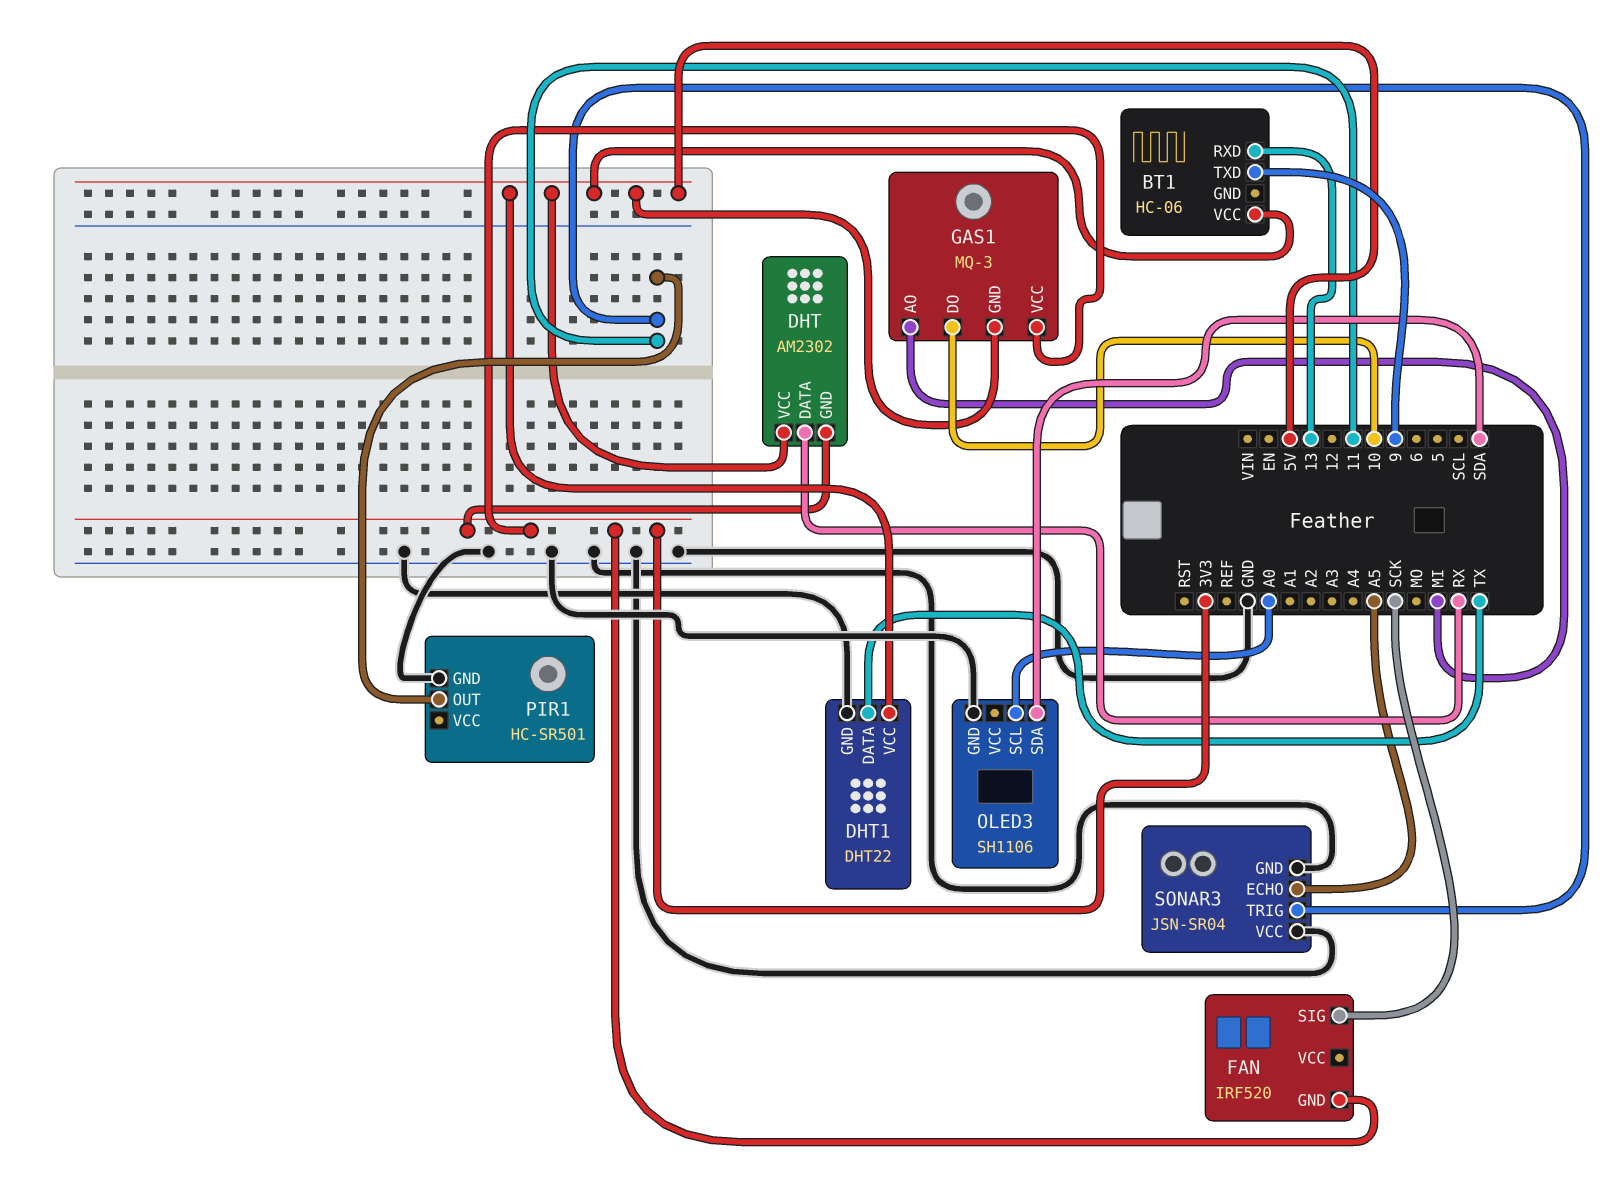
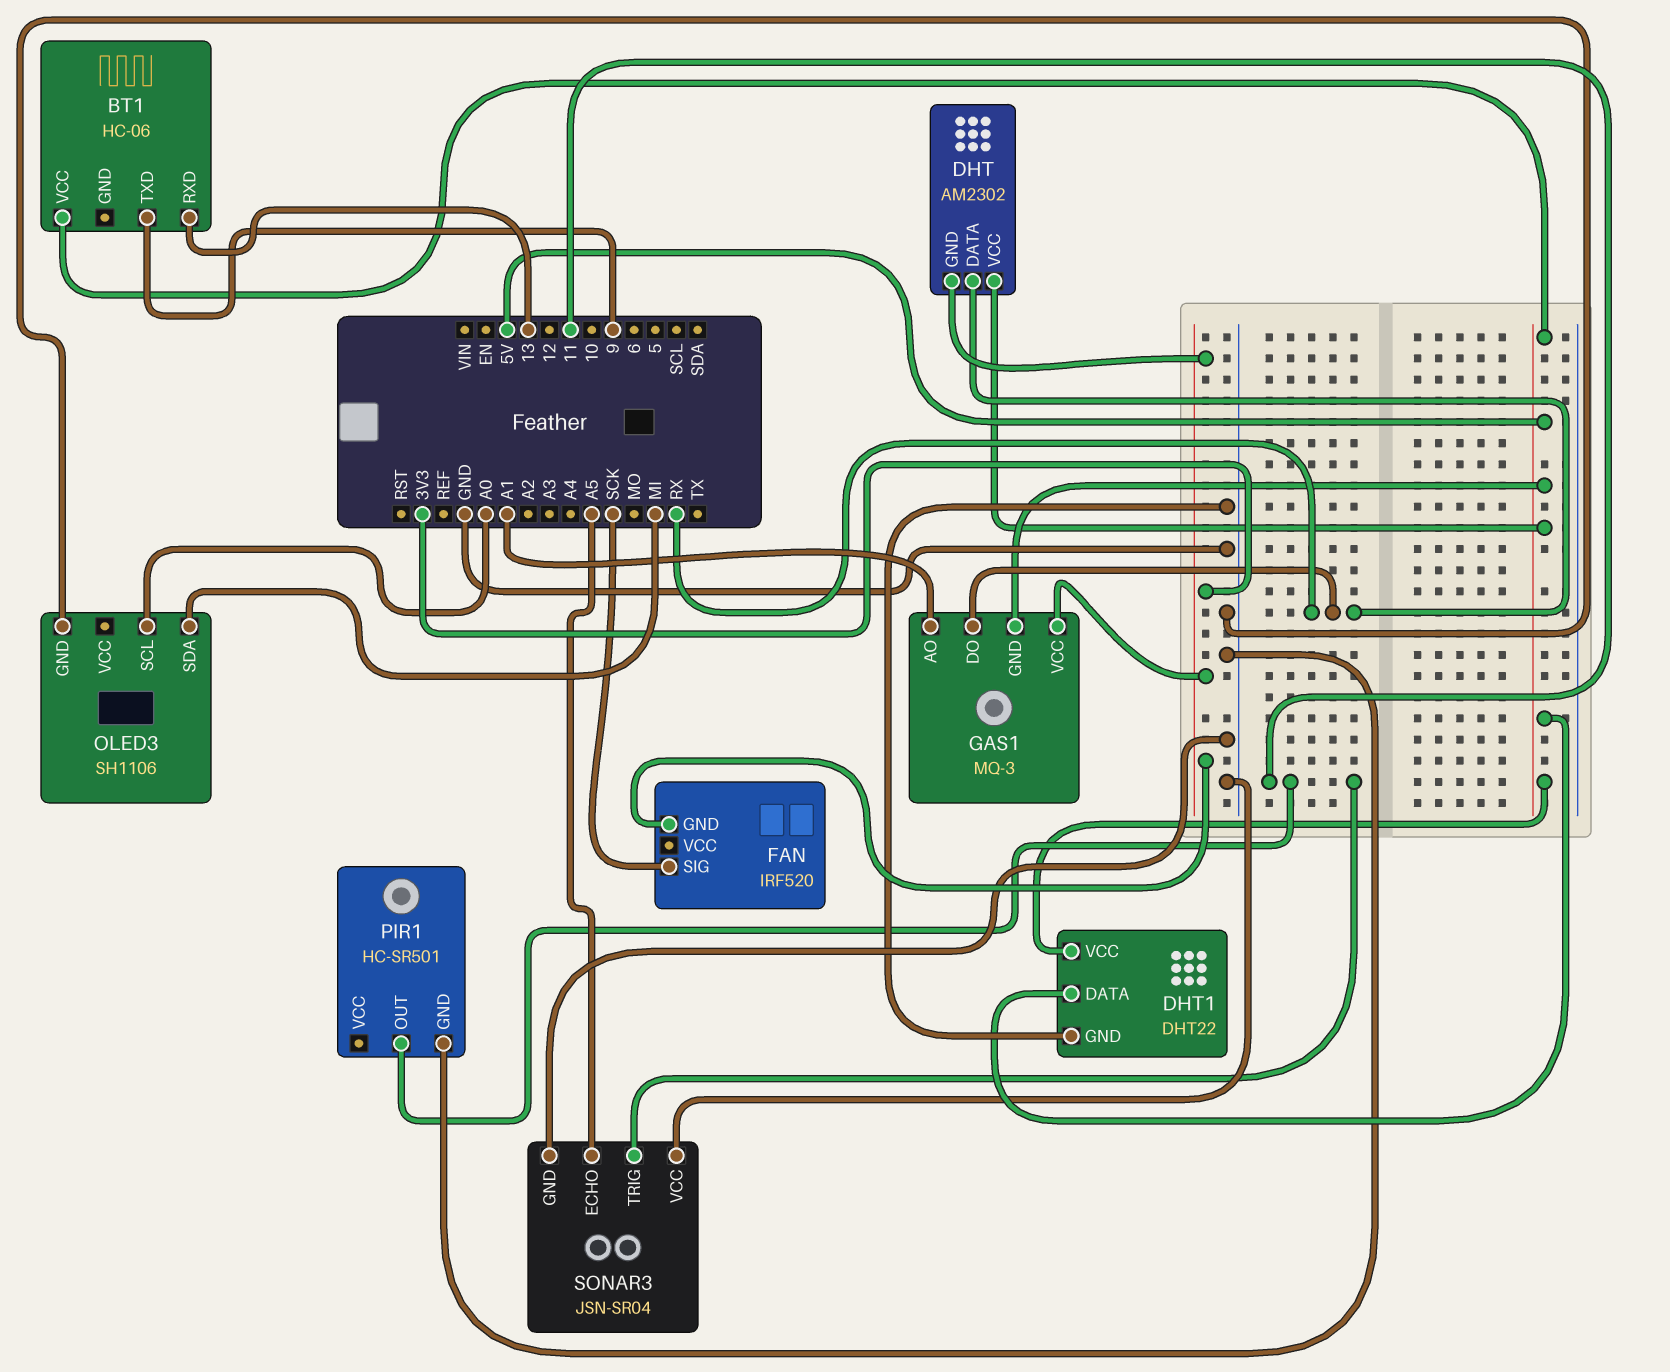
DHT1 pin DATA: TX -> 5V
GAS1 pin AO: MI -> A1
GAS1 pin DO: 10 -> RX
OLED3 pin SDA: SDA -> MI

